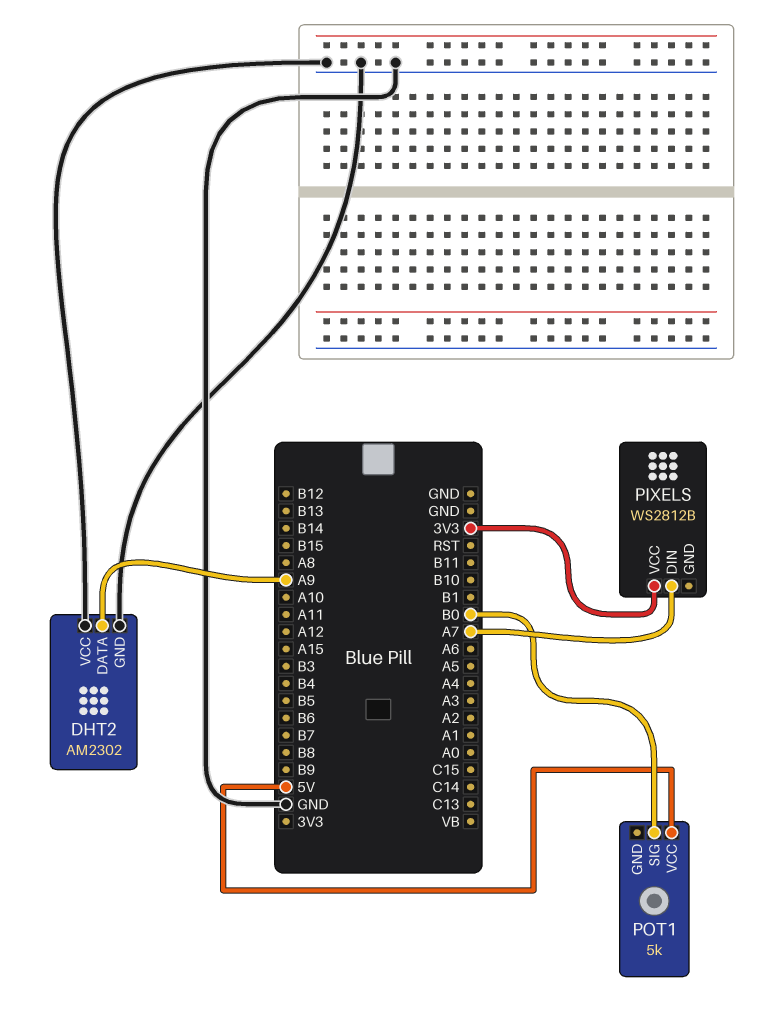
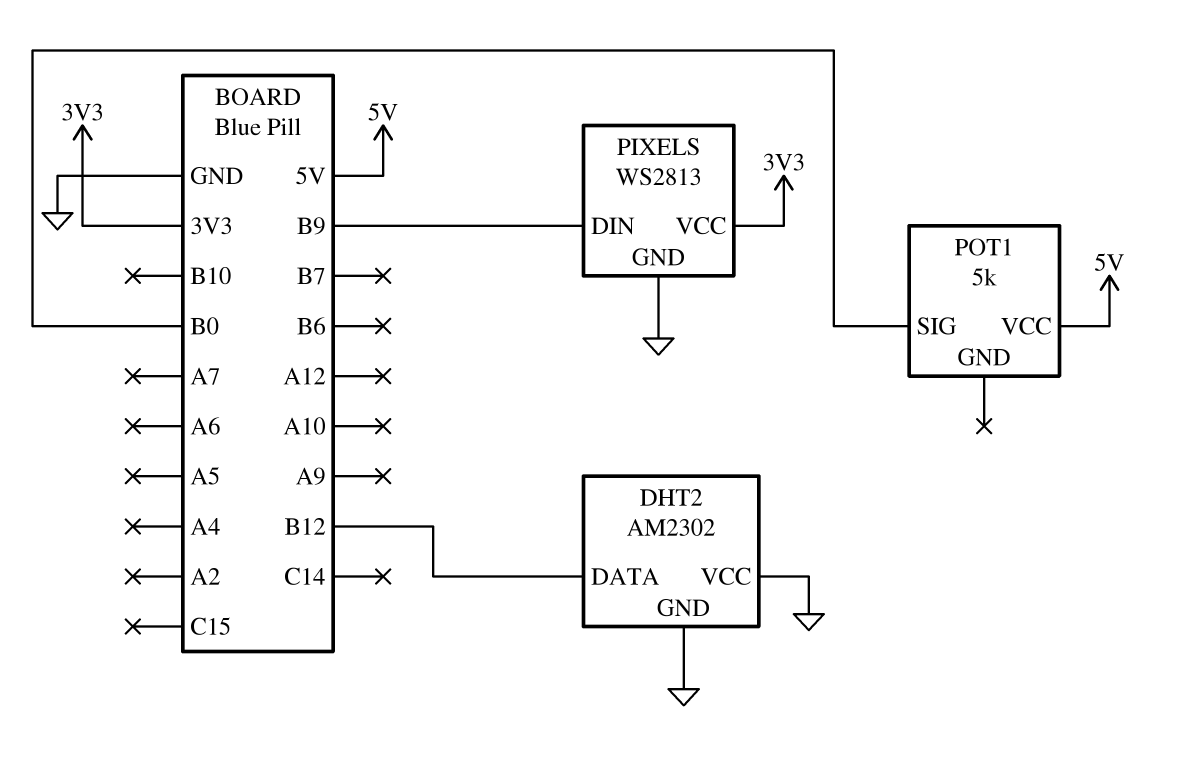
DHT2 pin DATA: A9 -> B12
PIXELS: WS2812B -> WS2813
PIXELS pin DIN: A7 -> B9
PIXELS pin GND: none -> GND

